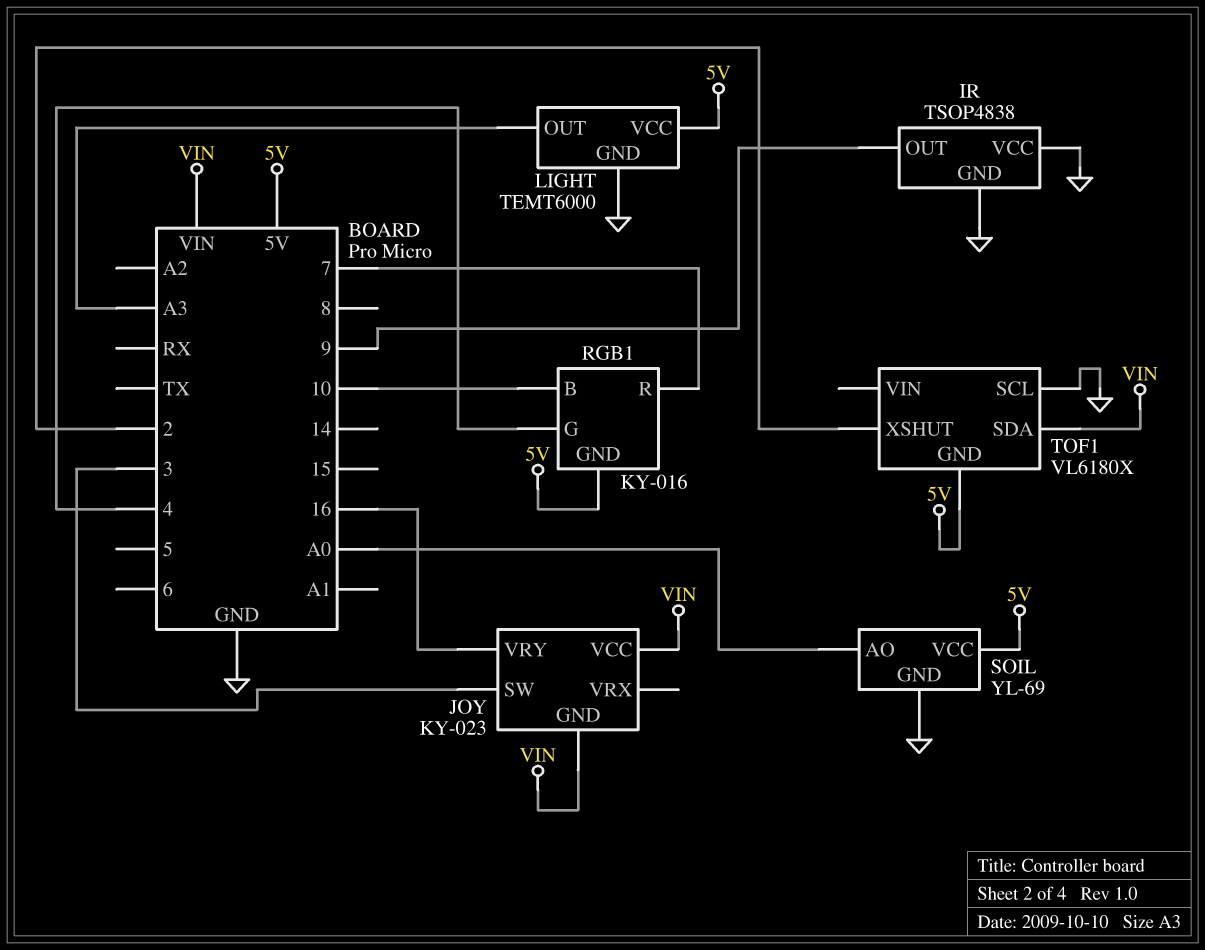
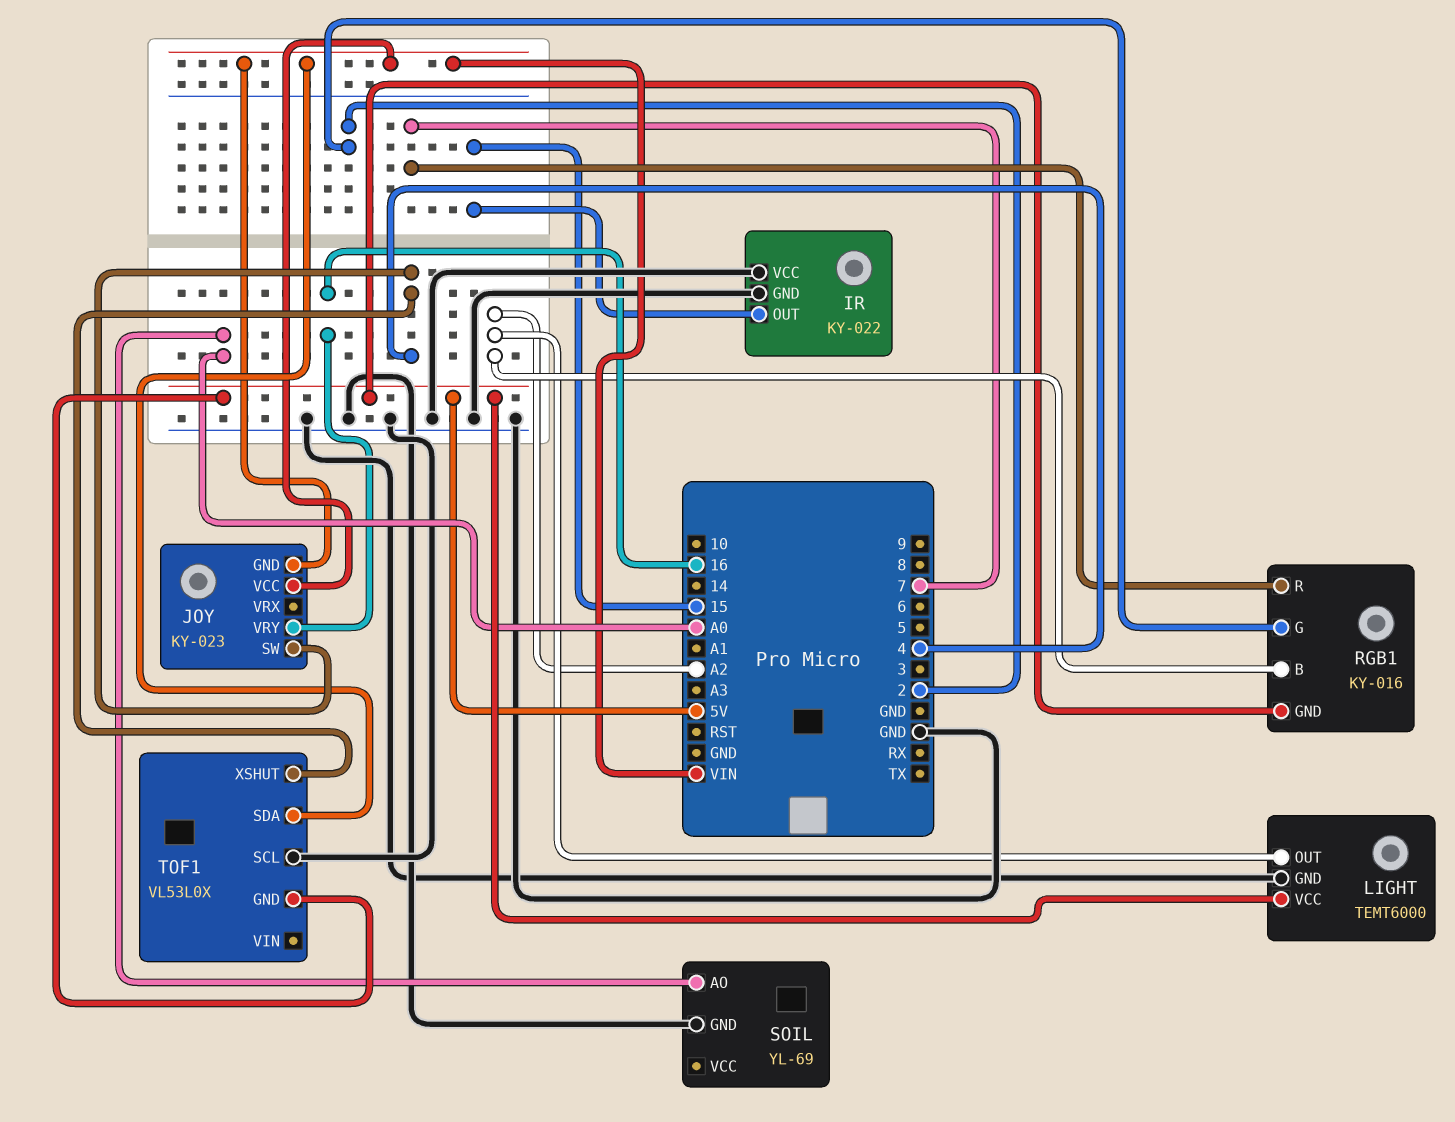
IR: TSOP4838 -> KY-022
IR pin OUT: 9 -> 15
JOY pin SW: 3 -> 4
LIGHT pin OUT: A3 -> A2
RGB1 pin B: 10 -> A2
RGB1 pin G: 4 -> 2
SOIL pin VCC: 5V -> none
TOF1: VL6180X -> VL53L0X
TOF1 pin XSHUT: 2 -> 4

